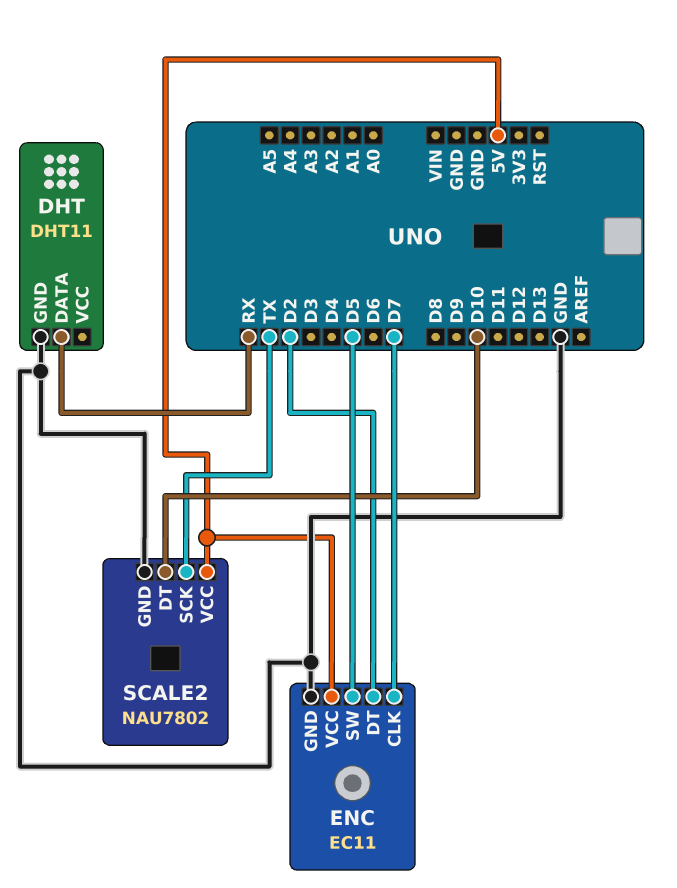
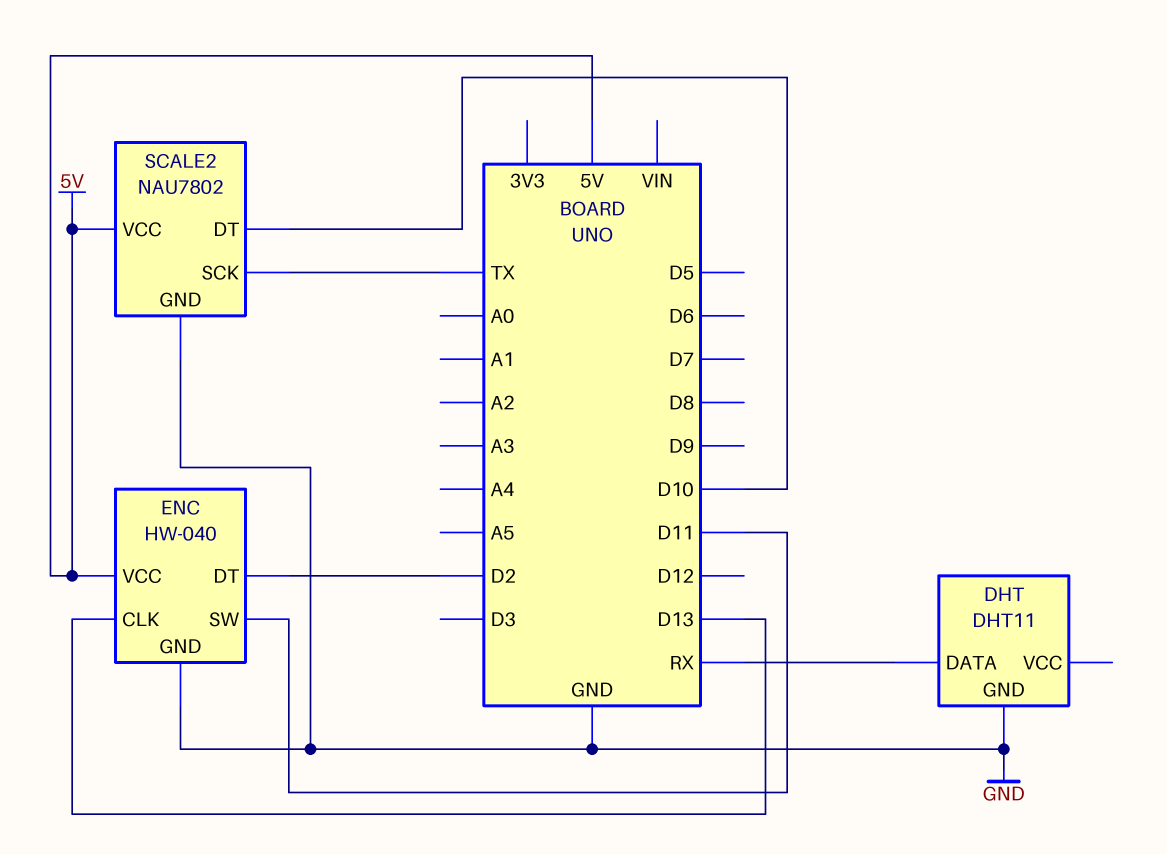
ENC: EC11 -> HW-040
ENC pin CLK: D7 -> D13
ENC pin SW: D5 -> D11

